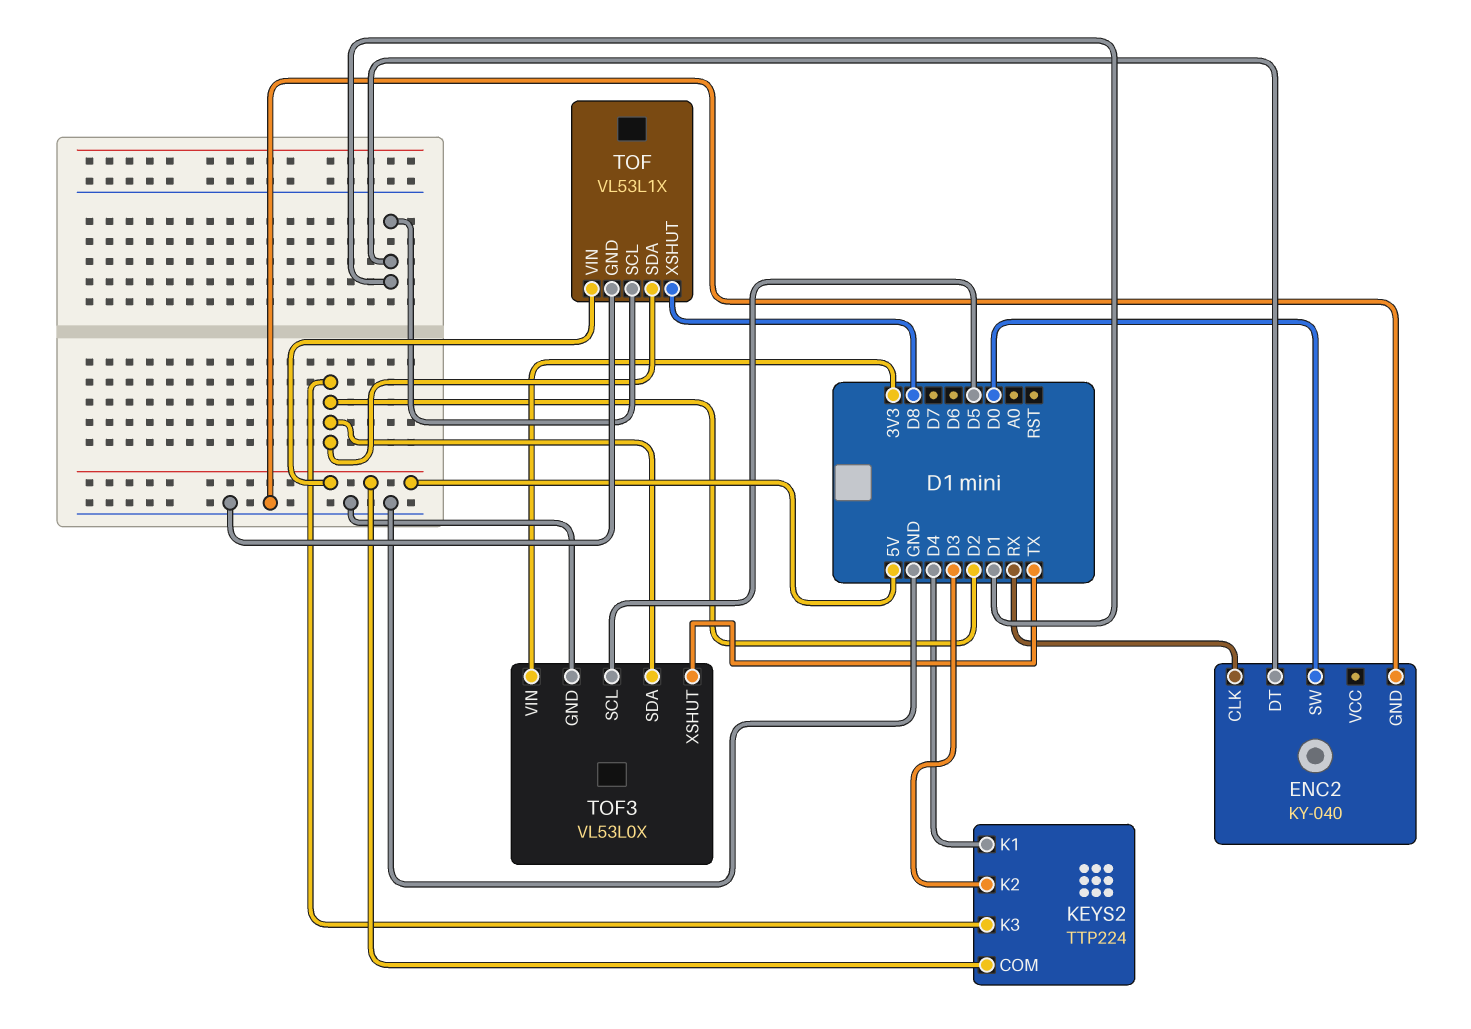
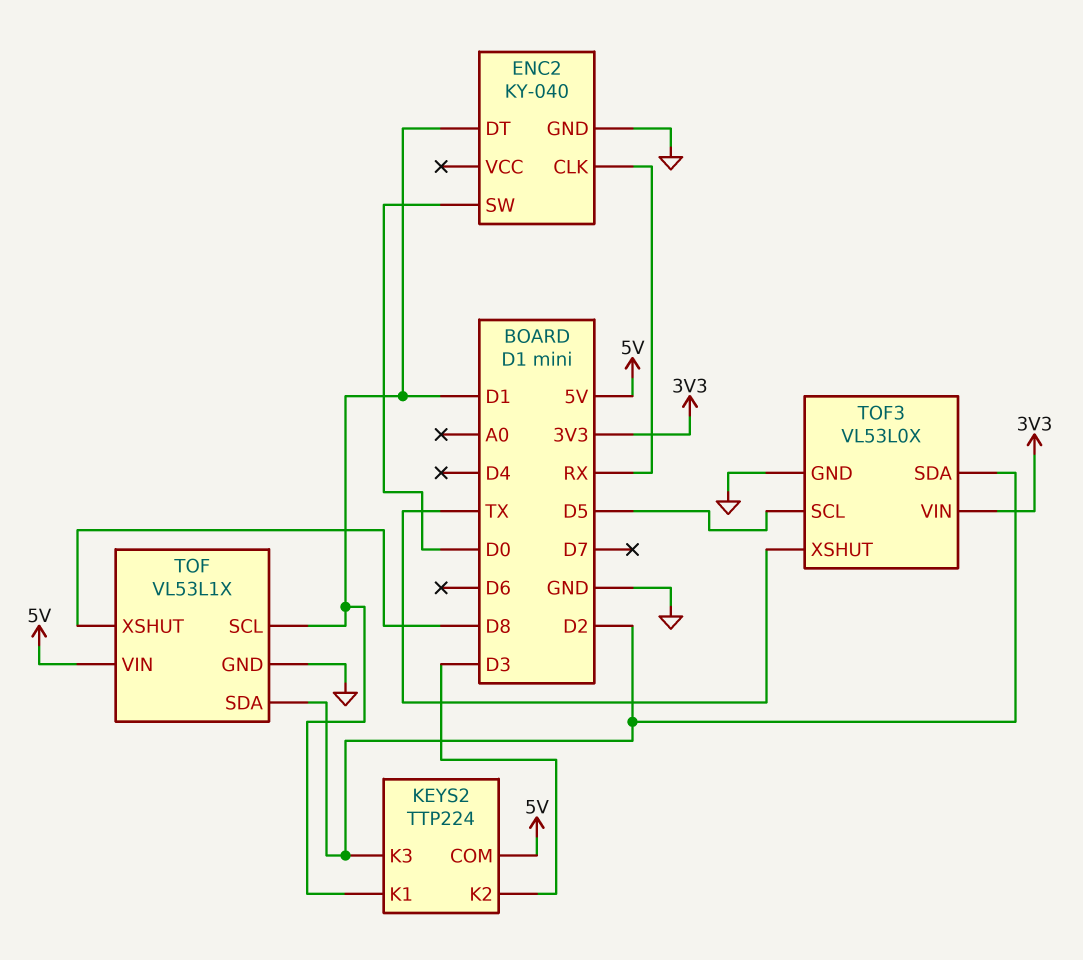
KEYS2 pin K1: D4 -> D1

